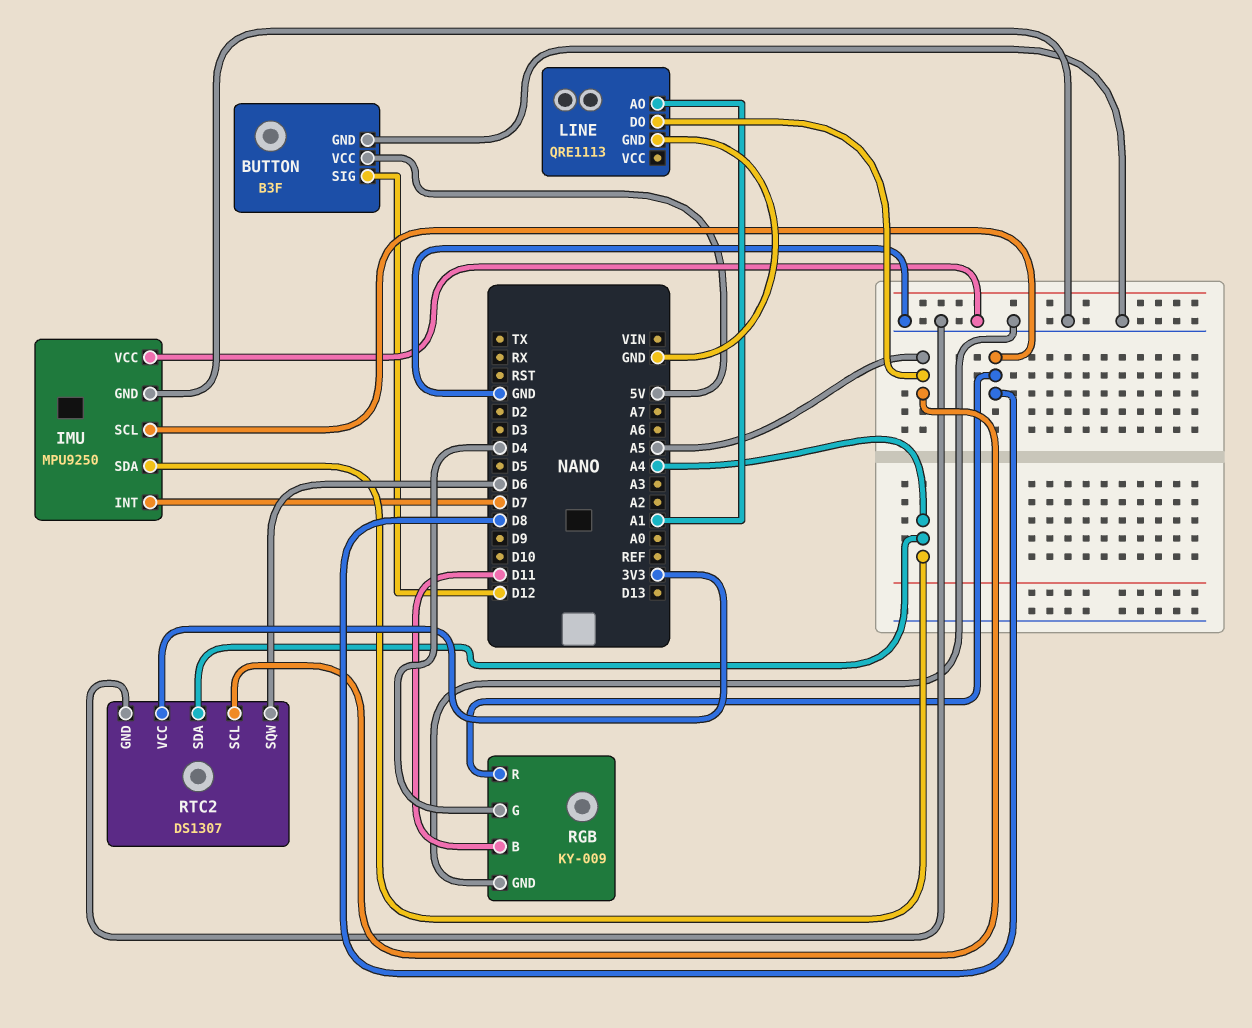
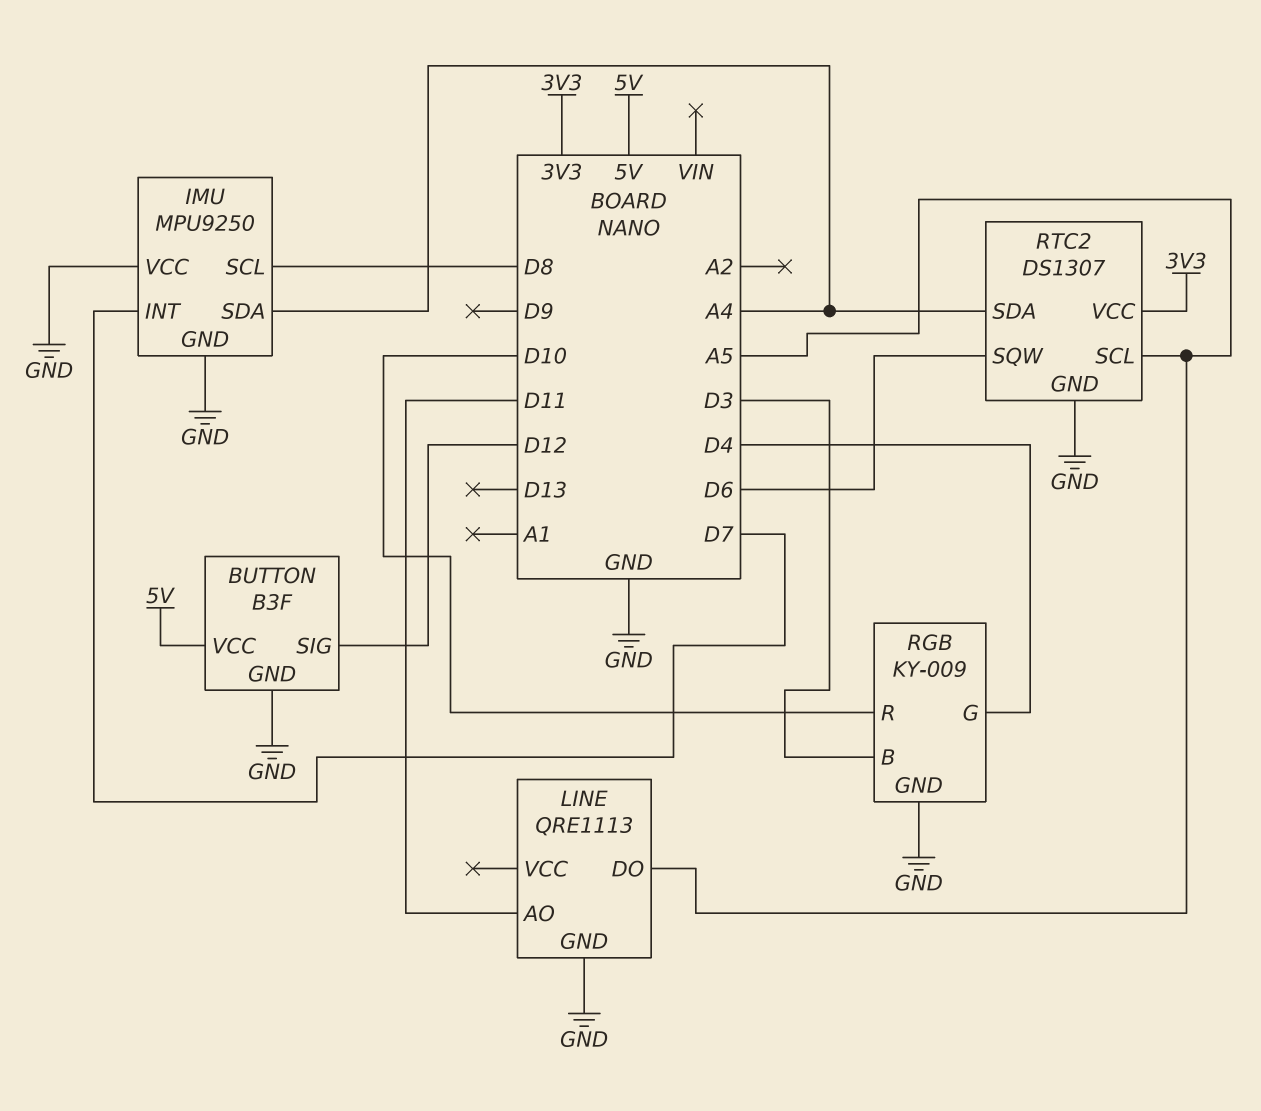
LINE pin AO: A1 -> D11
RGB pin B: D11 -> D3
RGB pin R: D8 -> D10

